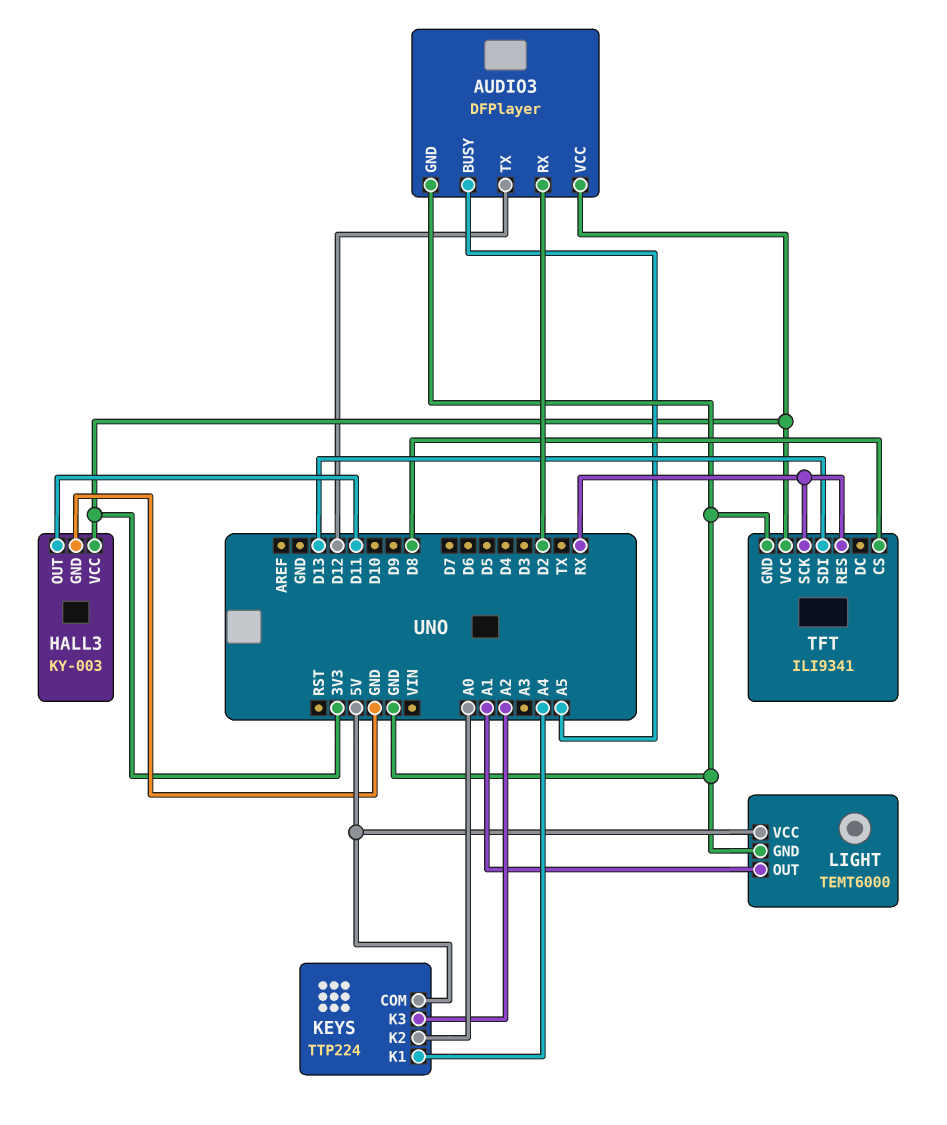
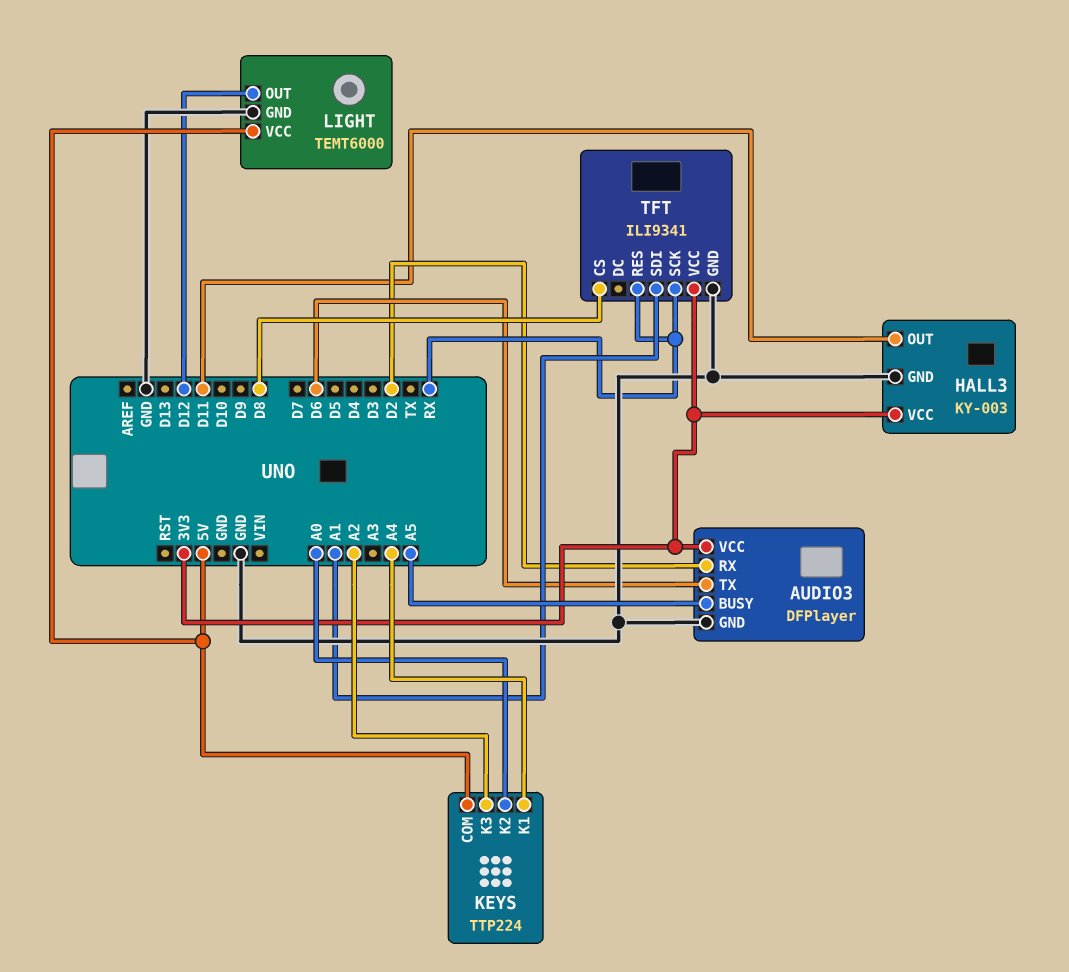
AUDIO3 pin TX: D12 -> D6
LIGHT pin OUT: A1 -> D12
TFT pin SDI: D13 -> A1

